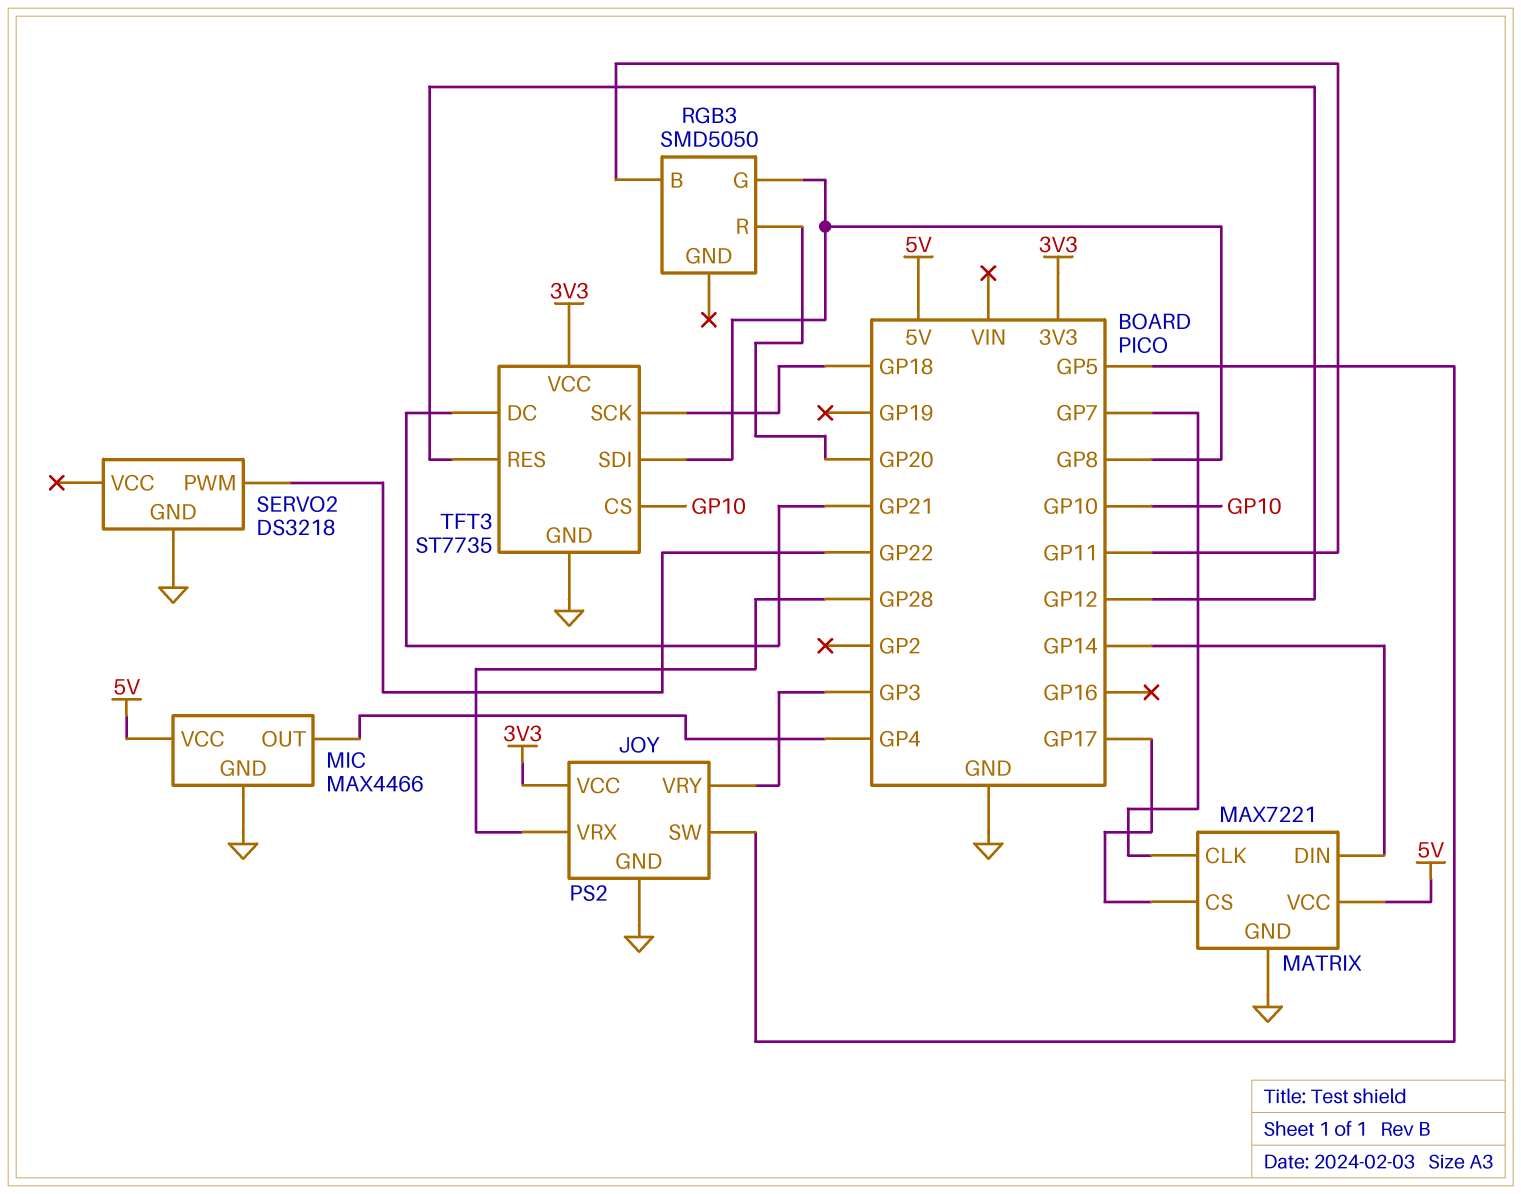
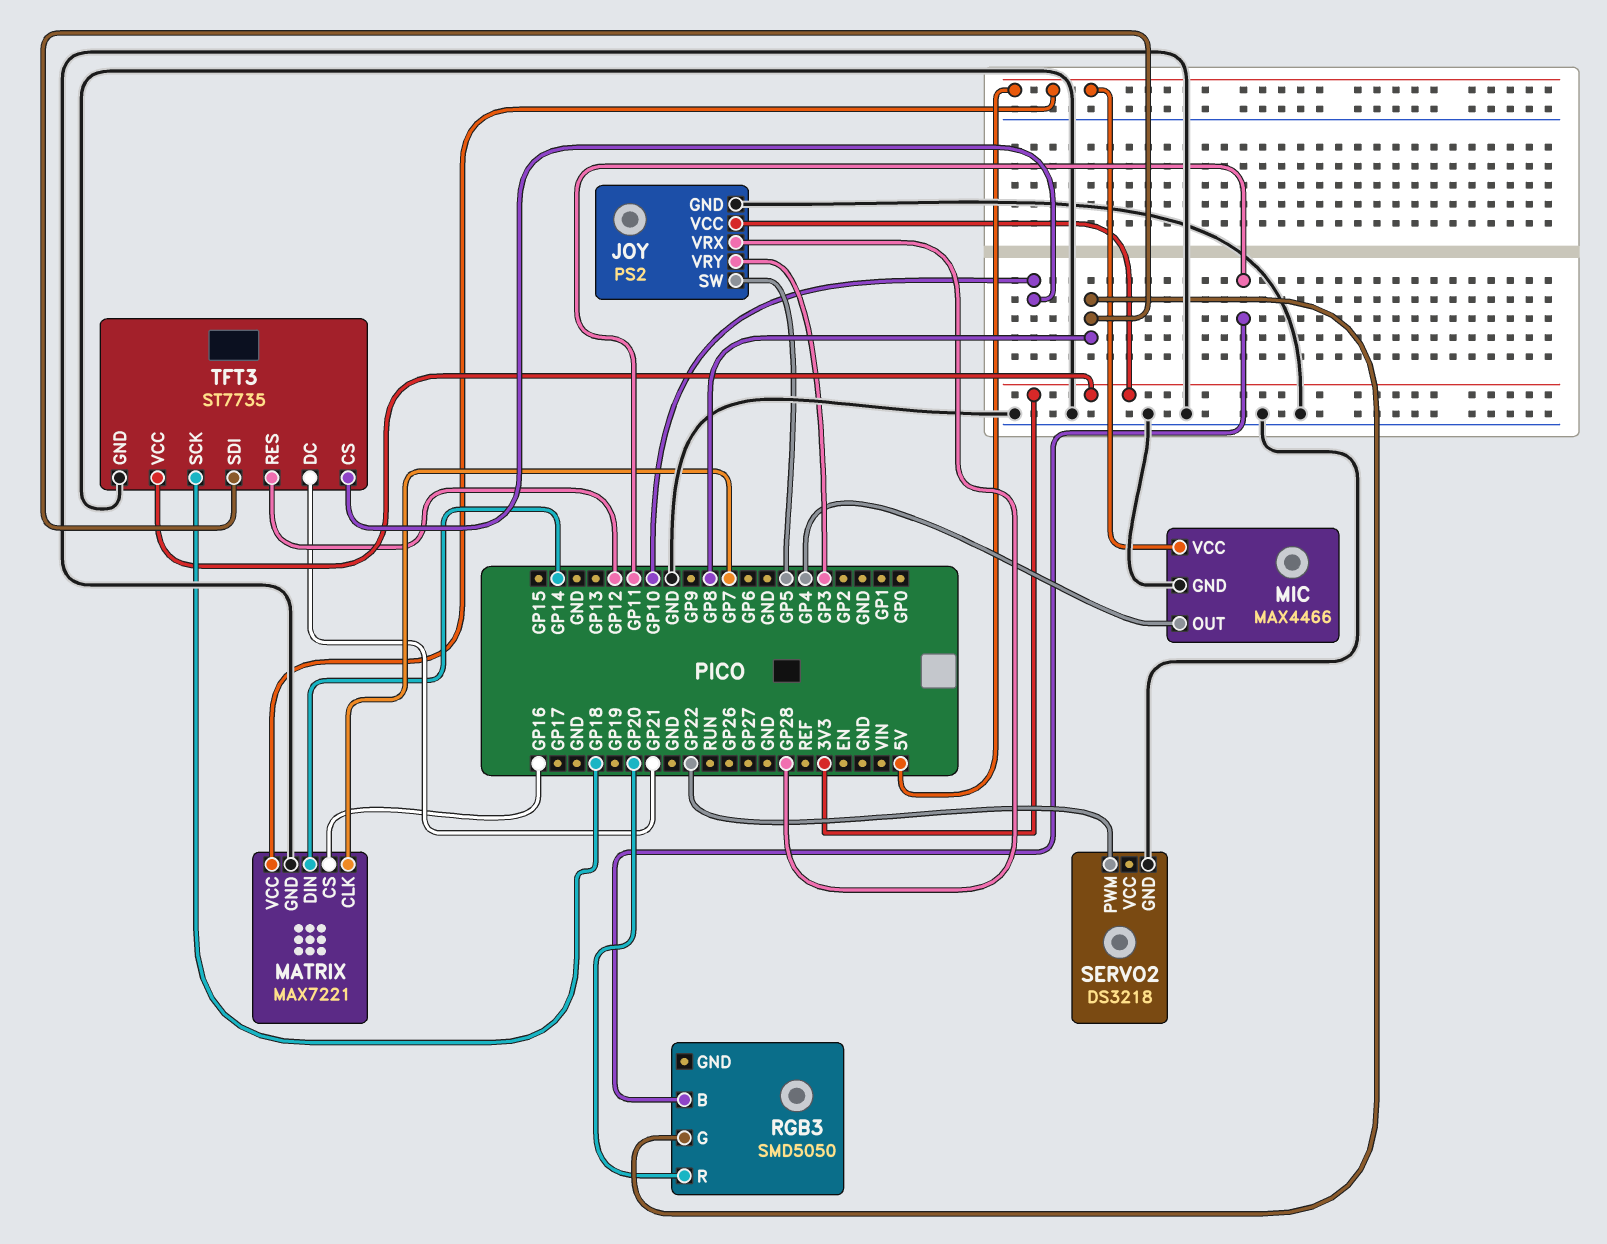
MATRIX pin CS: GP17 -> GP16

